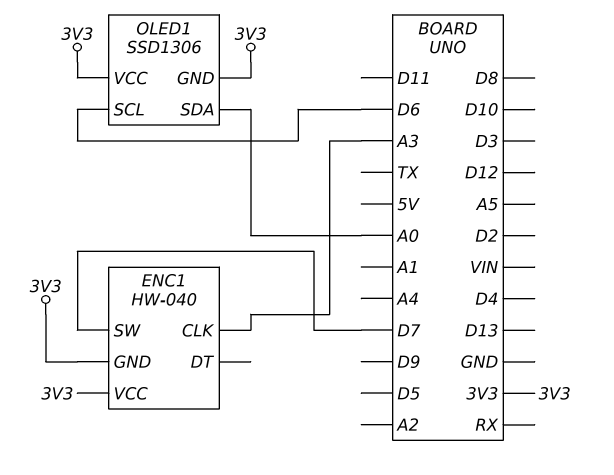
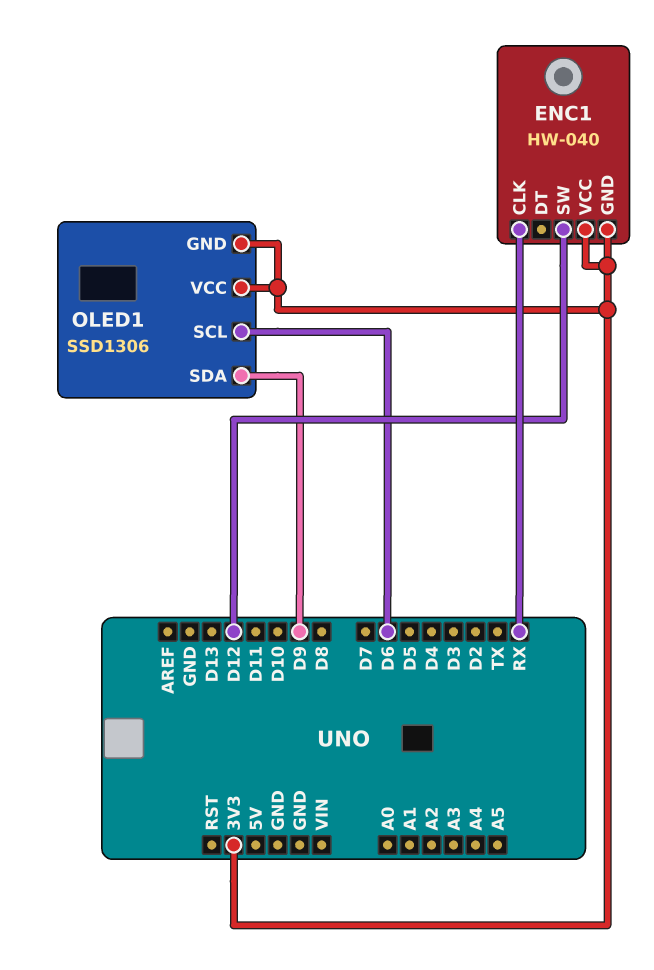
ENC1 pin CLK: A3 -> RX
ENC1 pin SW: D7 -> D12
OLED1 pin SDA: A0 -> D9

